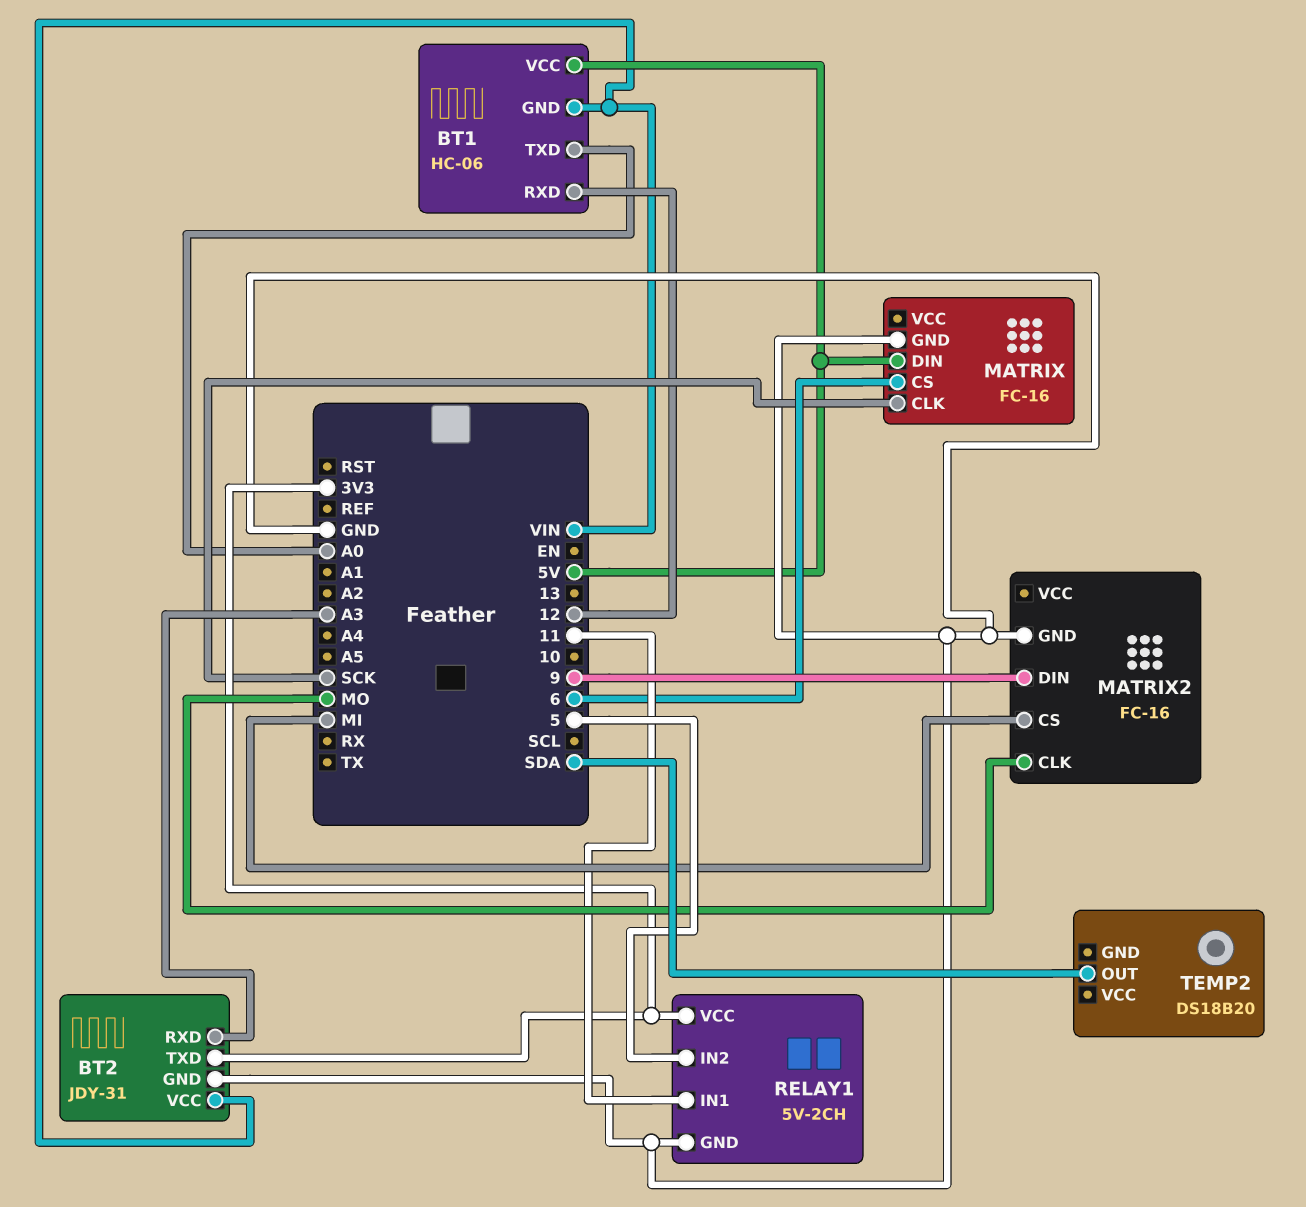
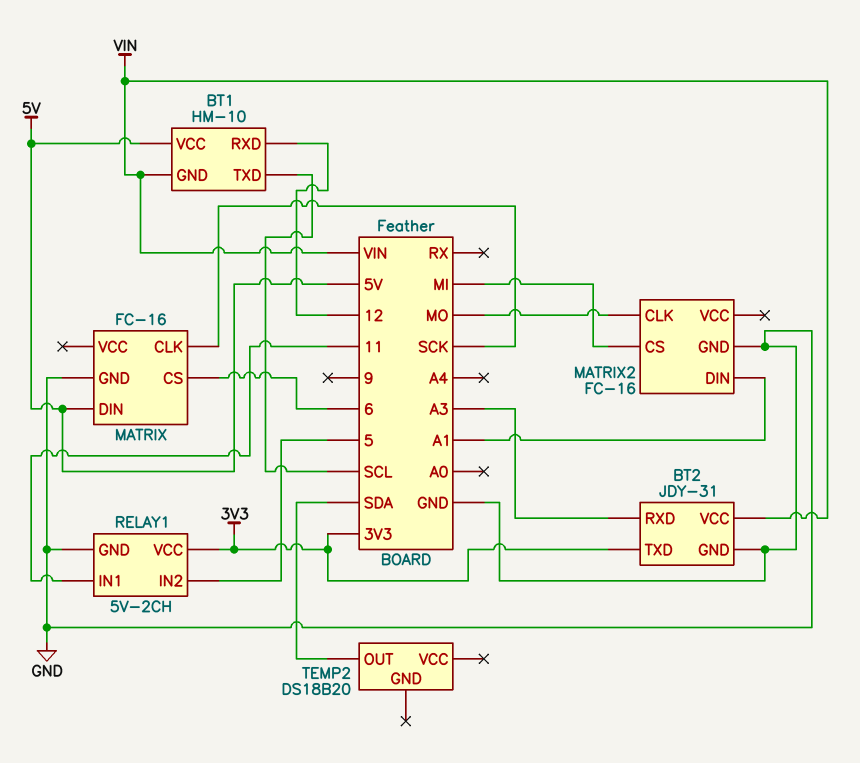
BT1: HC-06 -> HM-10
BT1 pin TXD: A0 -> SCL
MATRIX2 pin DIN: 9 -> A1

